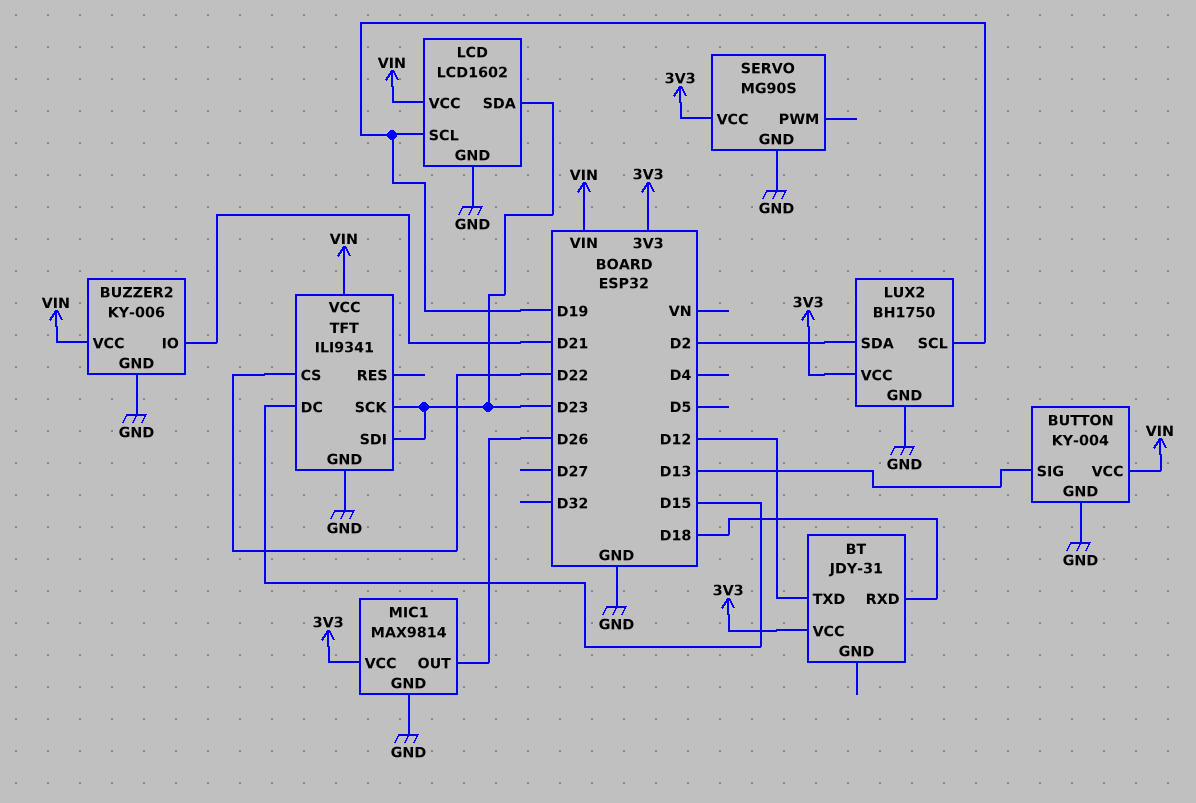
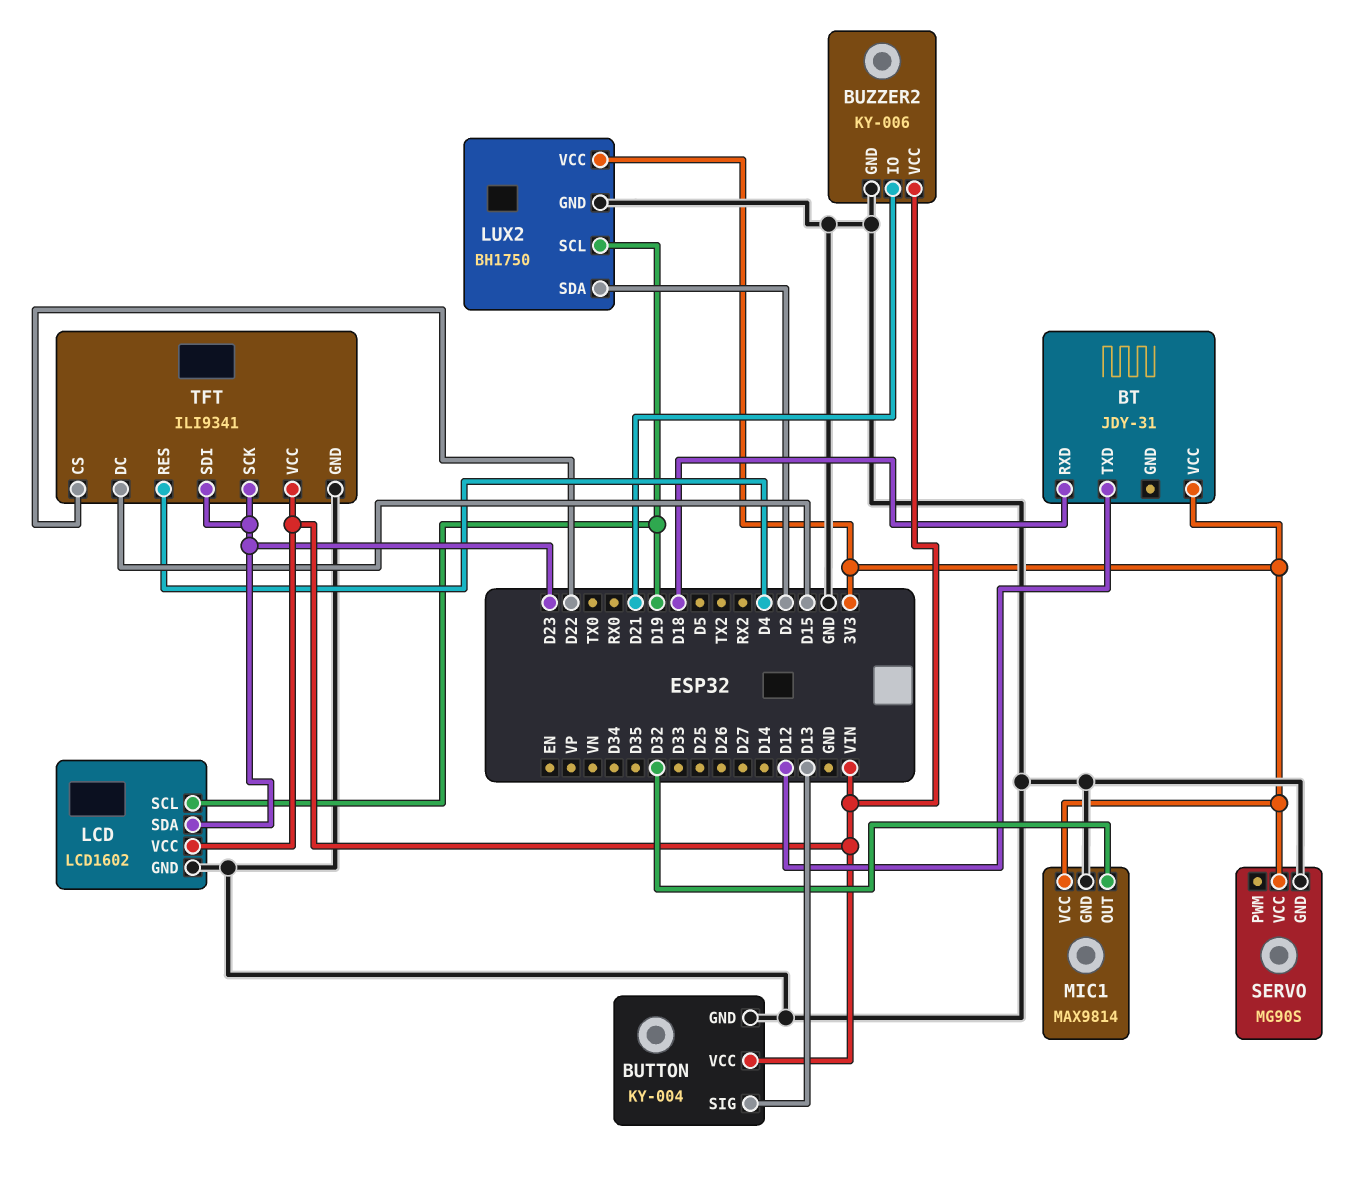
MIC1 pin OUT: D26 -> D32
TFT pin RES: none -> D4

